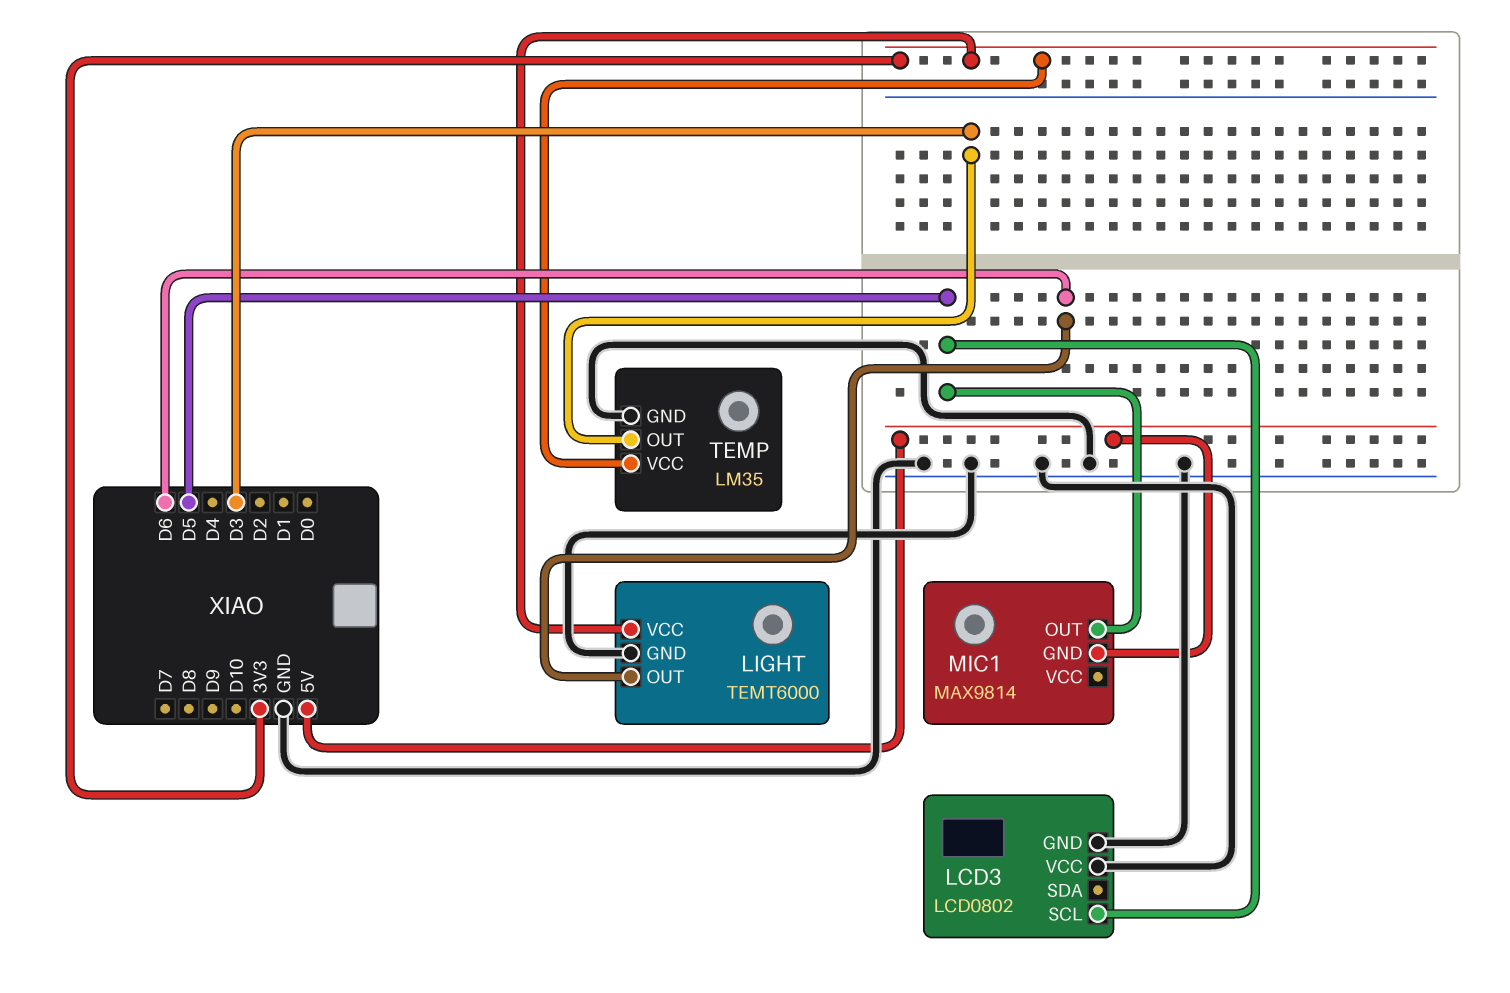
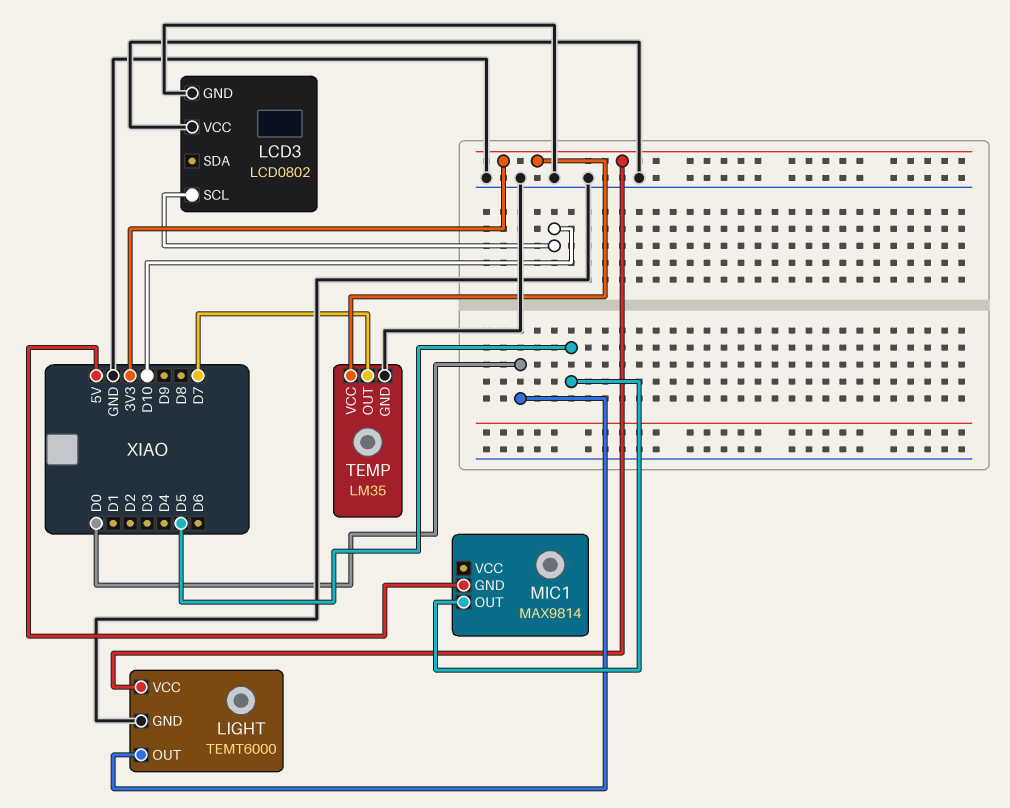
LCD3 pin SCL: D5 -> D10
LIGHT pin OUT: D6 -> D0
TEMP pin OUT: D3 -> D7

